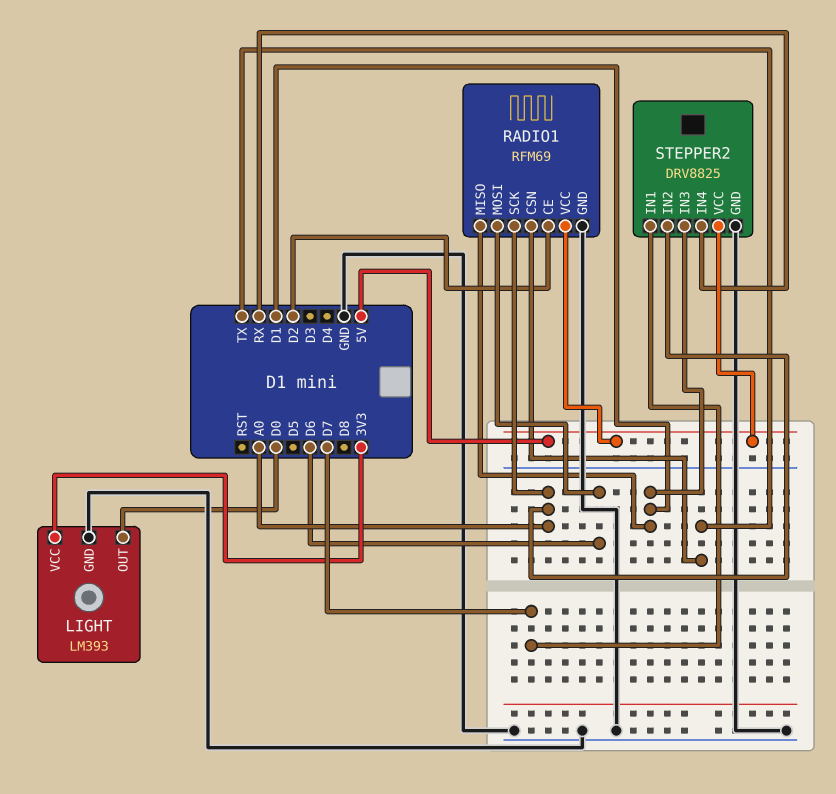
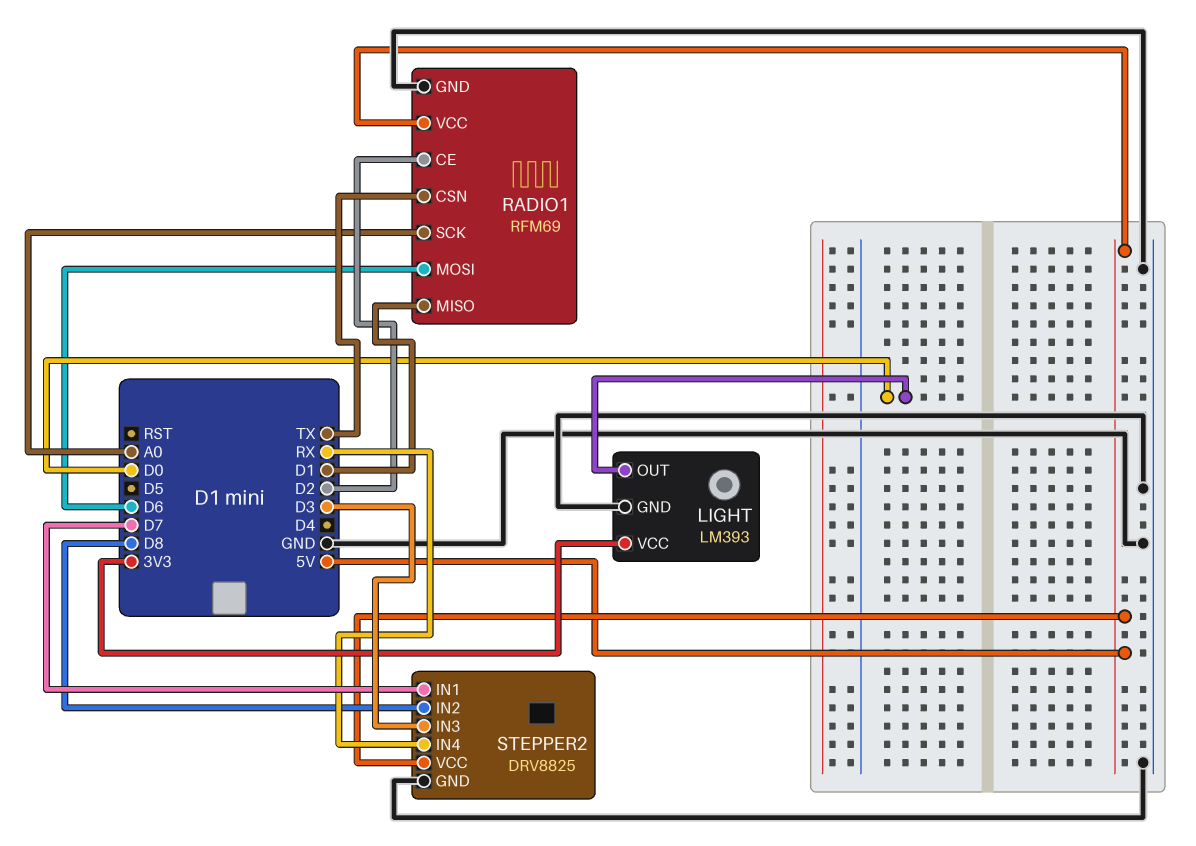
STEPPER2 pin IN2: A0 -> D8
STEPPER2 pin IN3: D1 -> D3

